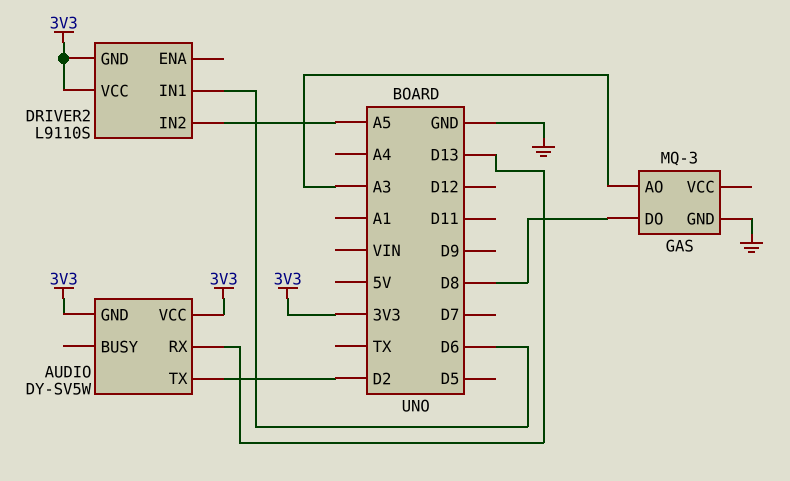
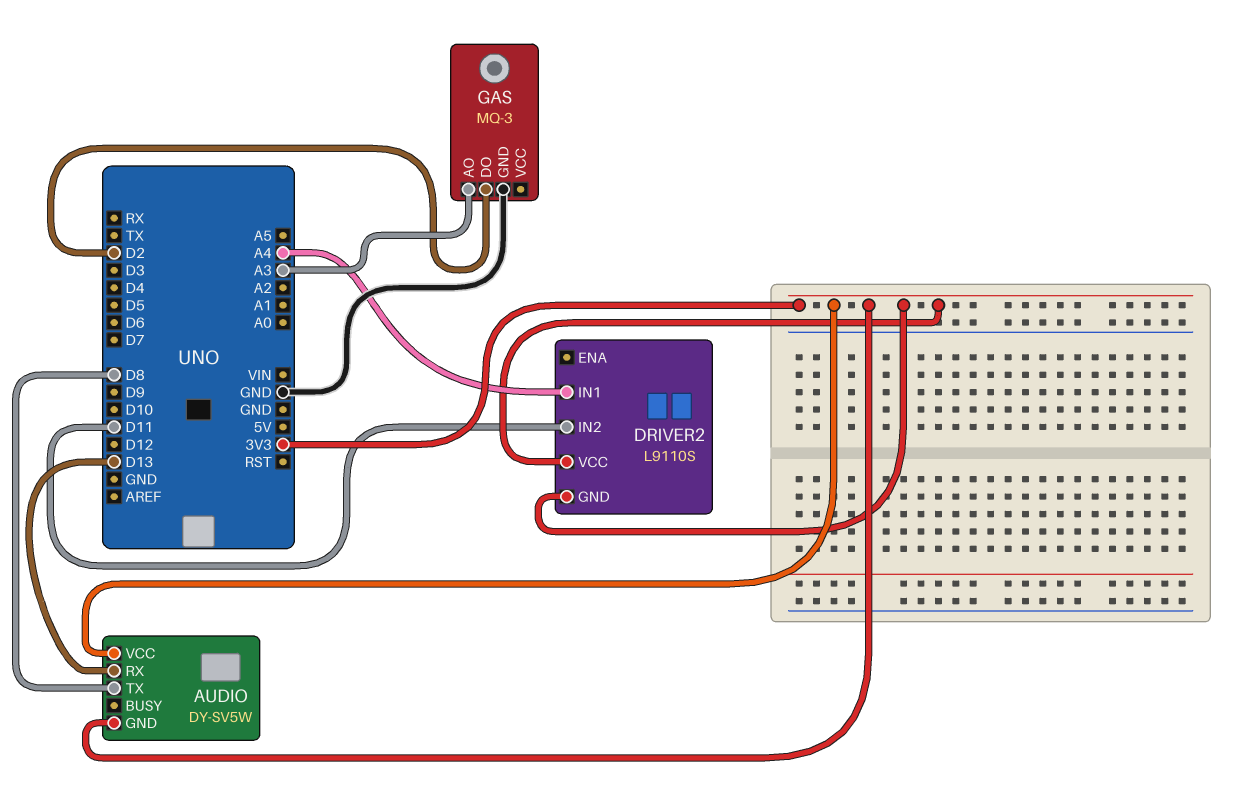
AUDIO pin TX: D2 -> D8
DRIVER2 pin IN1: D6 -> A4
DRIVER2 pin IN2: A5 -> D11
GAS pin DO: D8 -> D2

